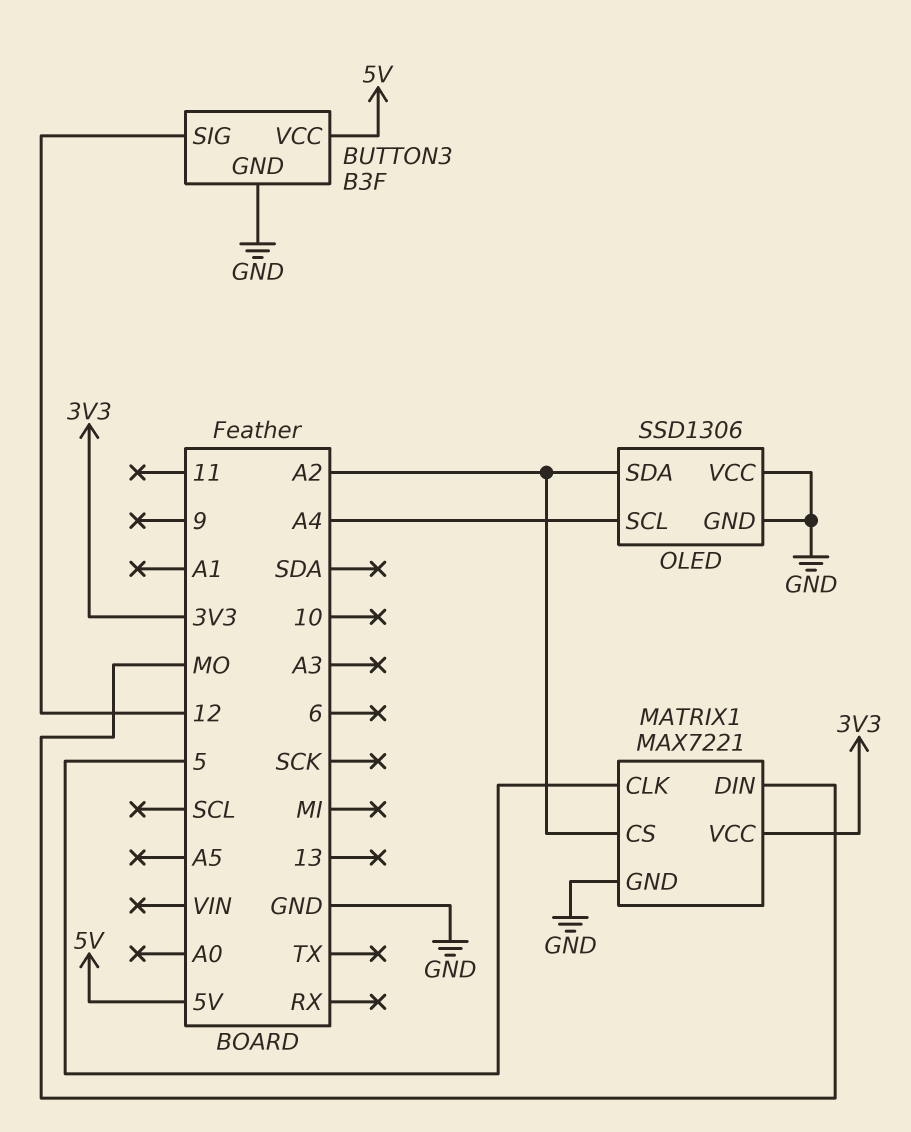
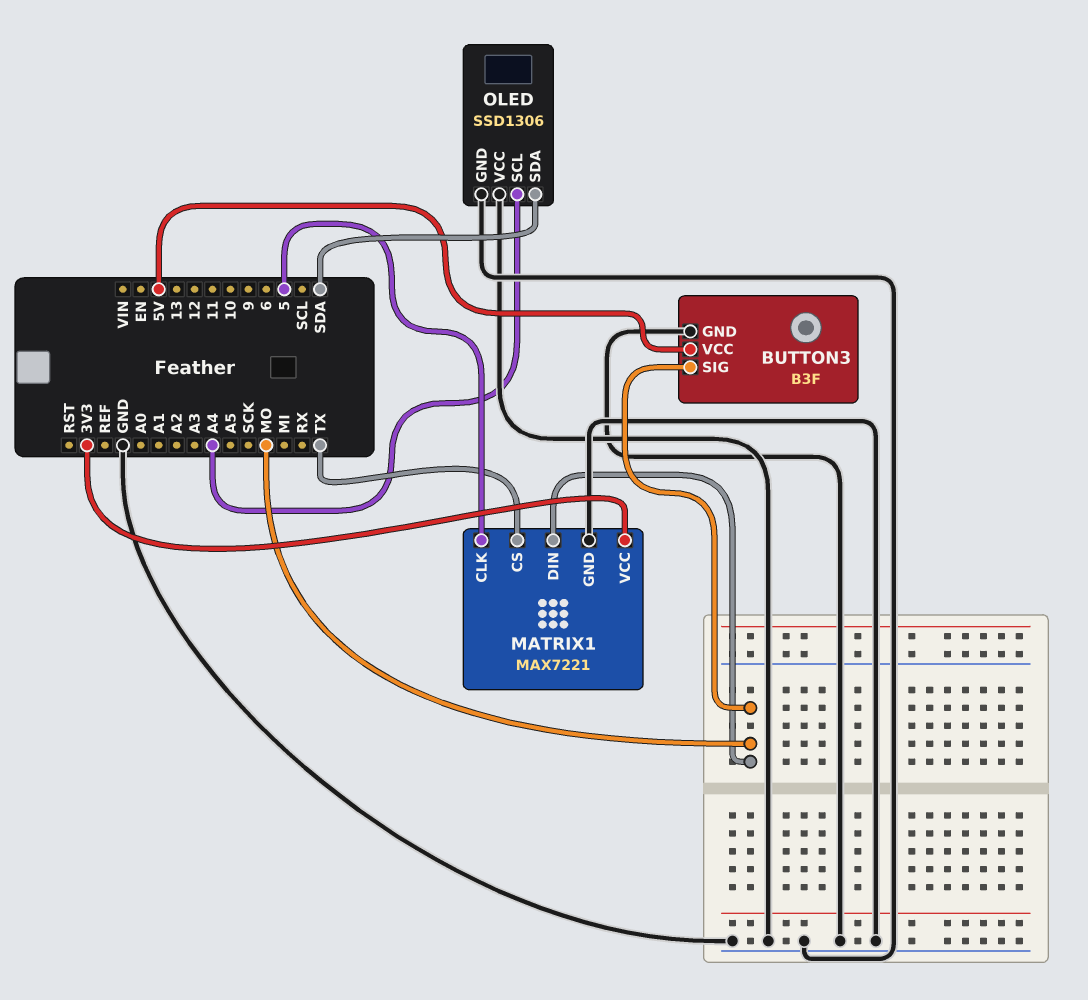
BUTTON3 pin SIG: 12 -> MO
MATRIX1 pin CS: A2 -> TX
OLED pin SDA: A2 -> SDA

